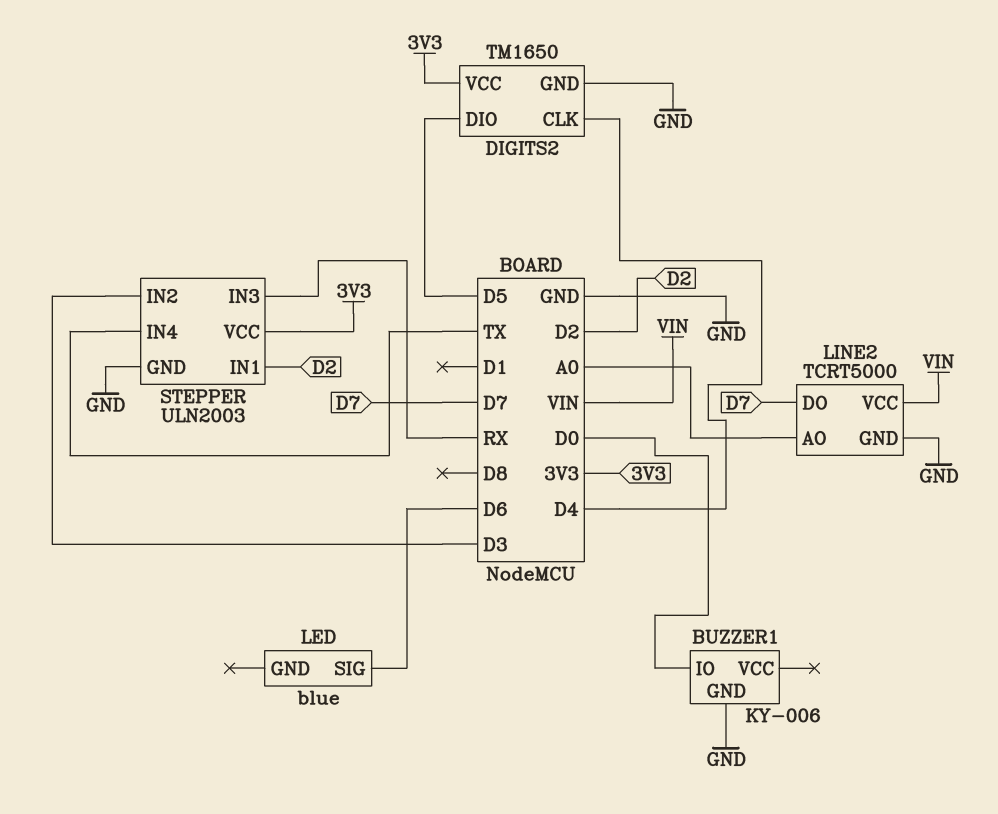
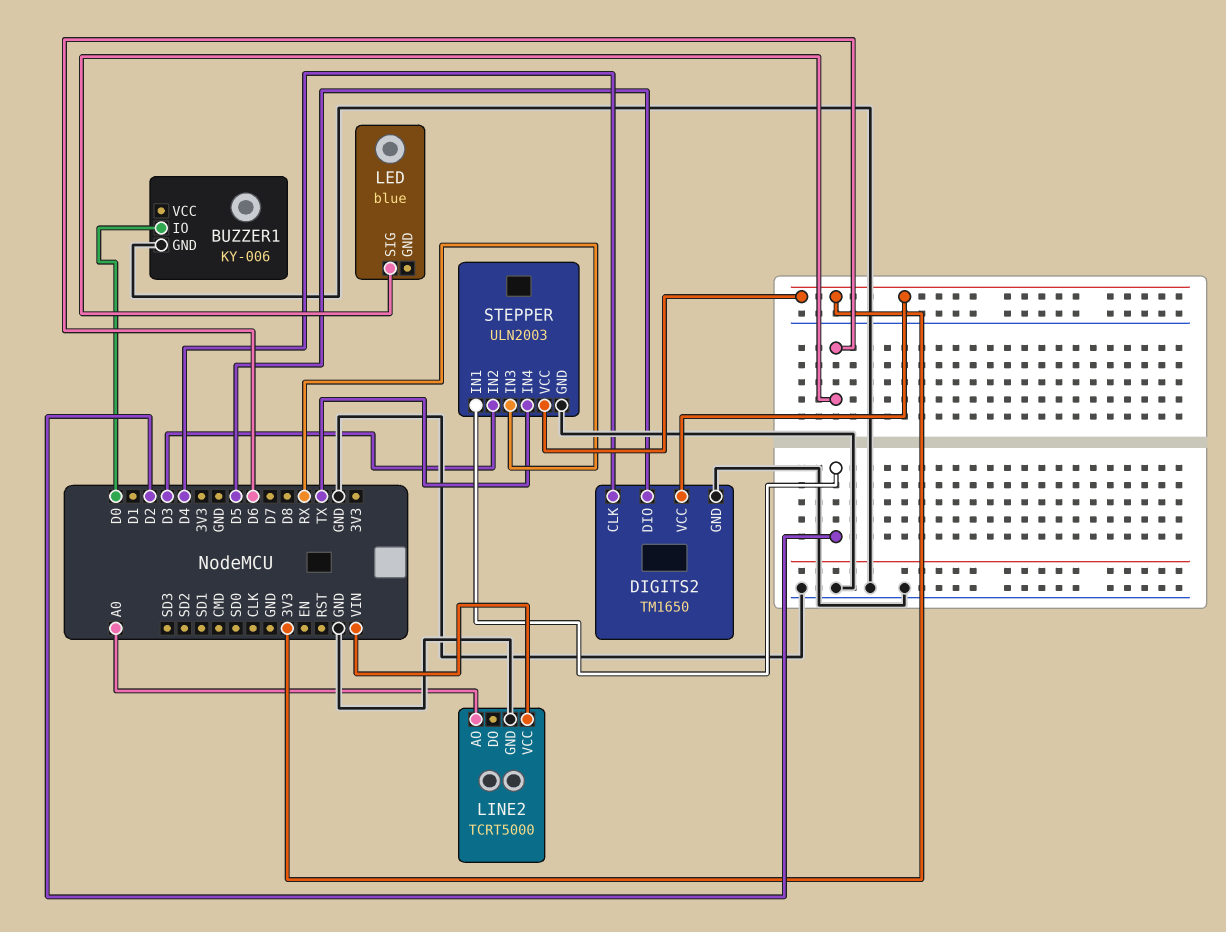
LINE2 pin DO: D7 -> none

